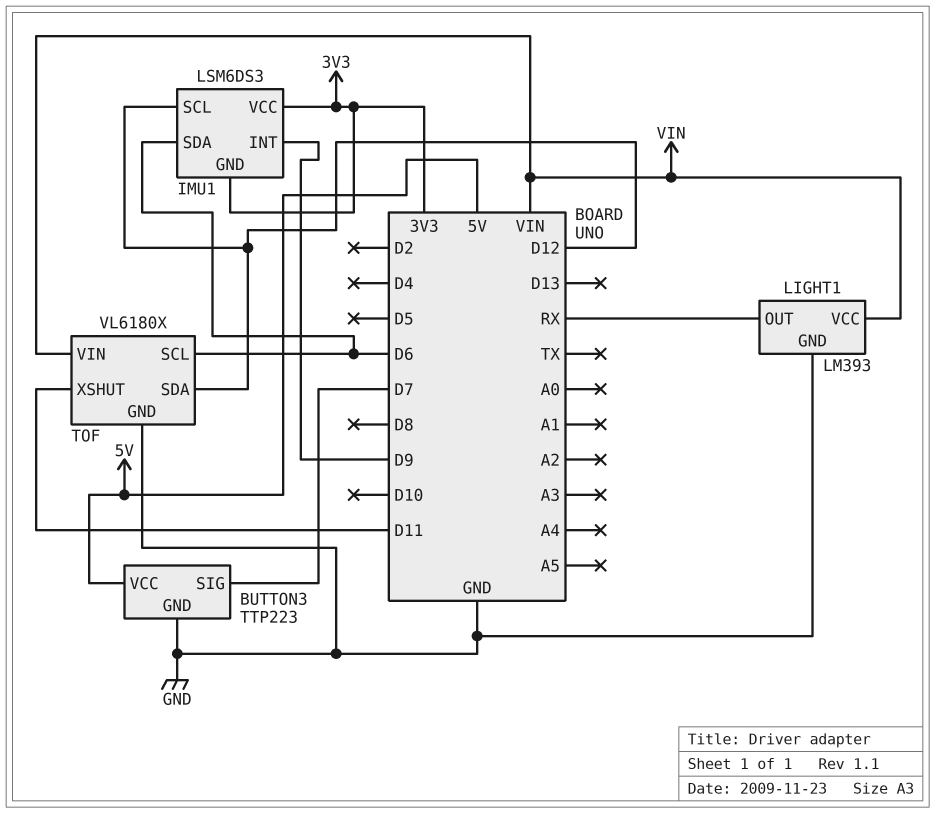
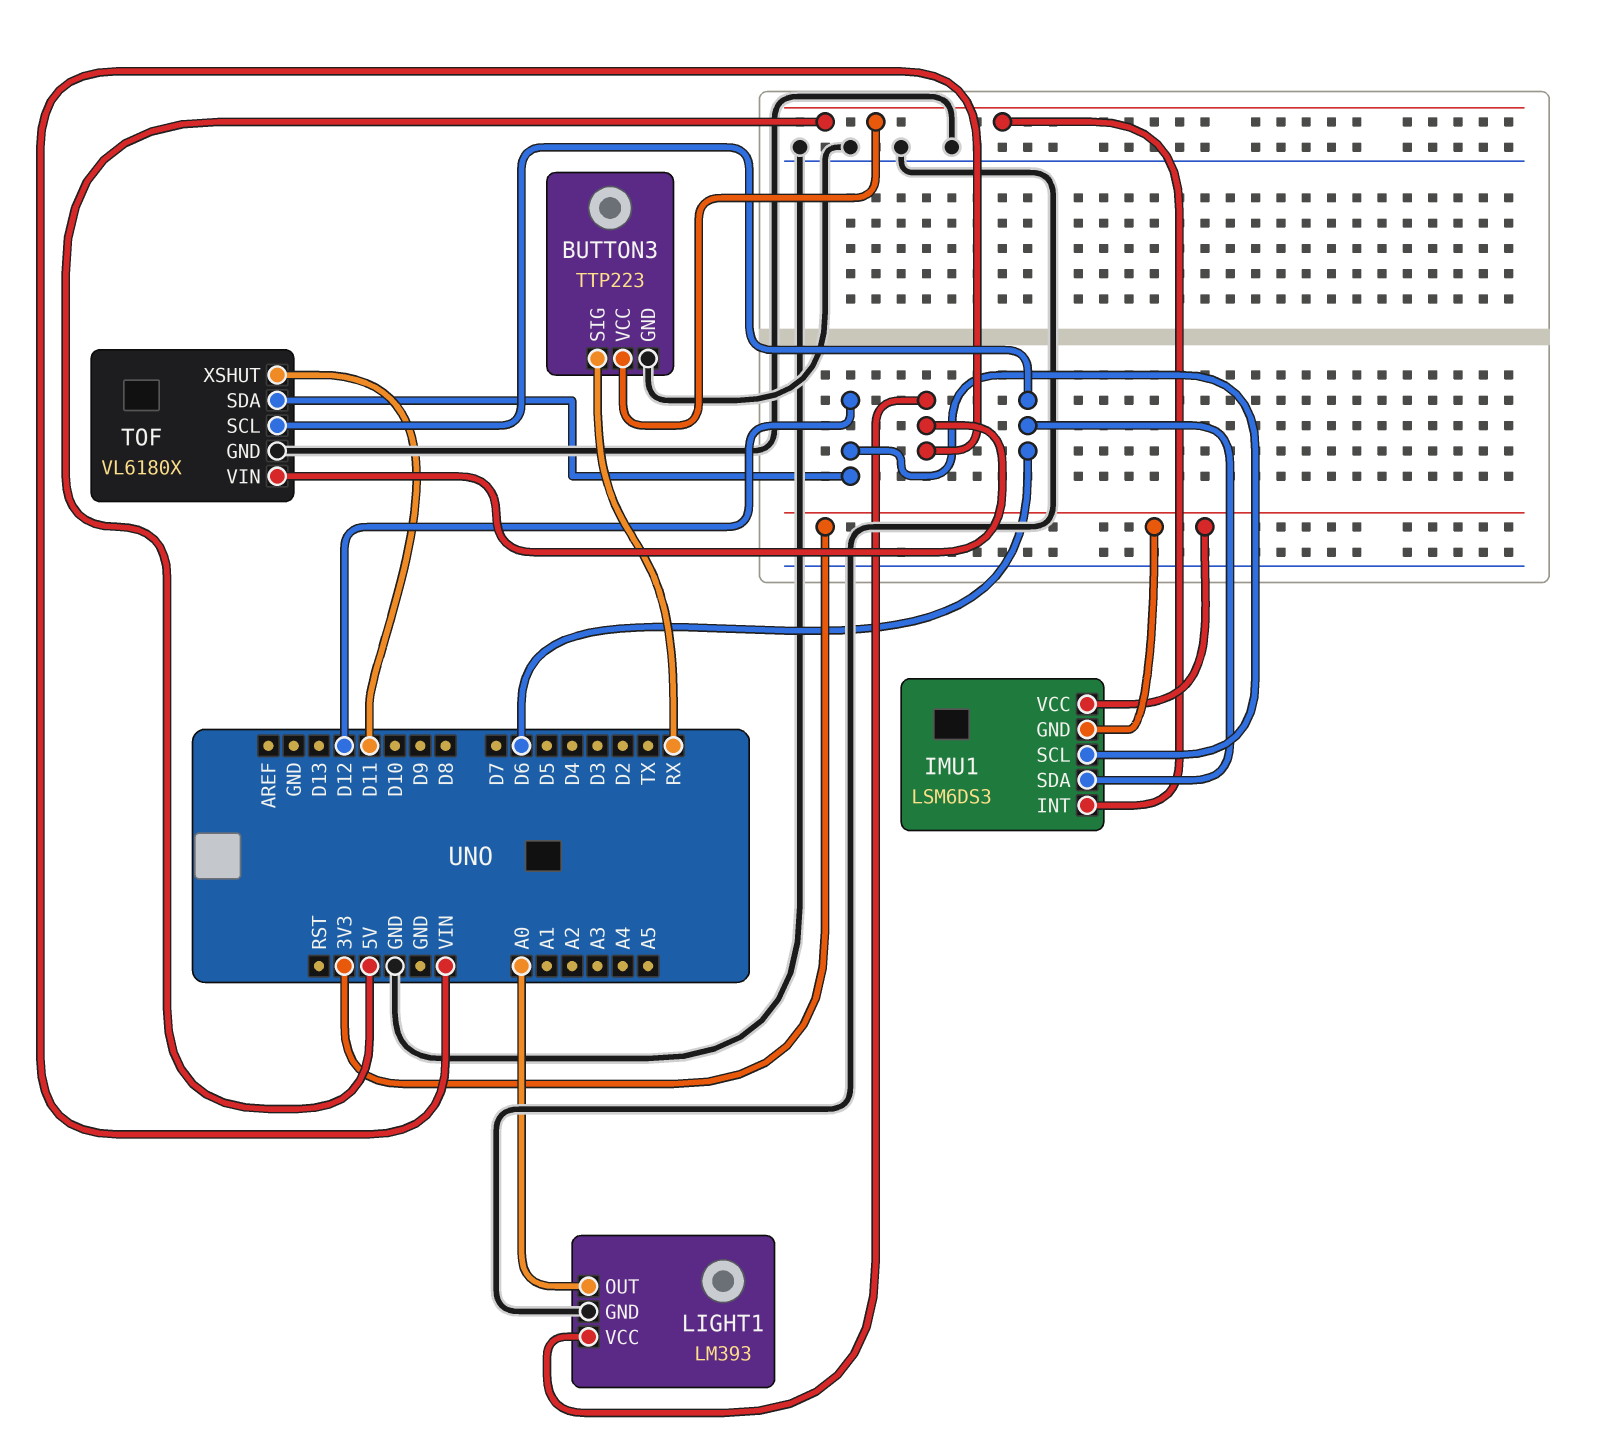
BUTTON3 pin SIG: D7 -> RX
IMU1 pin INT: D9 -> 5V
LIGHT1 pin OUT: RX -> A0

